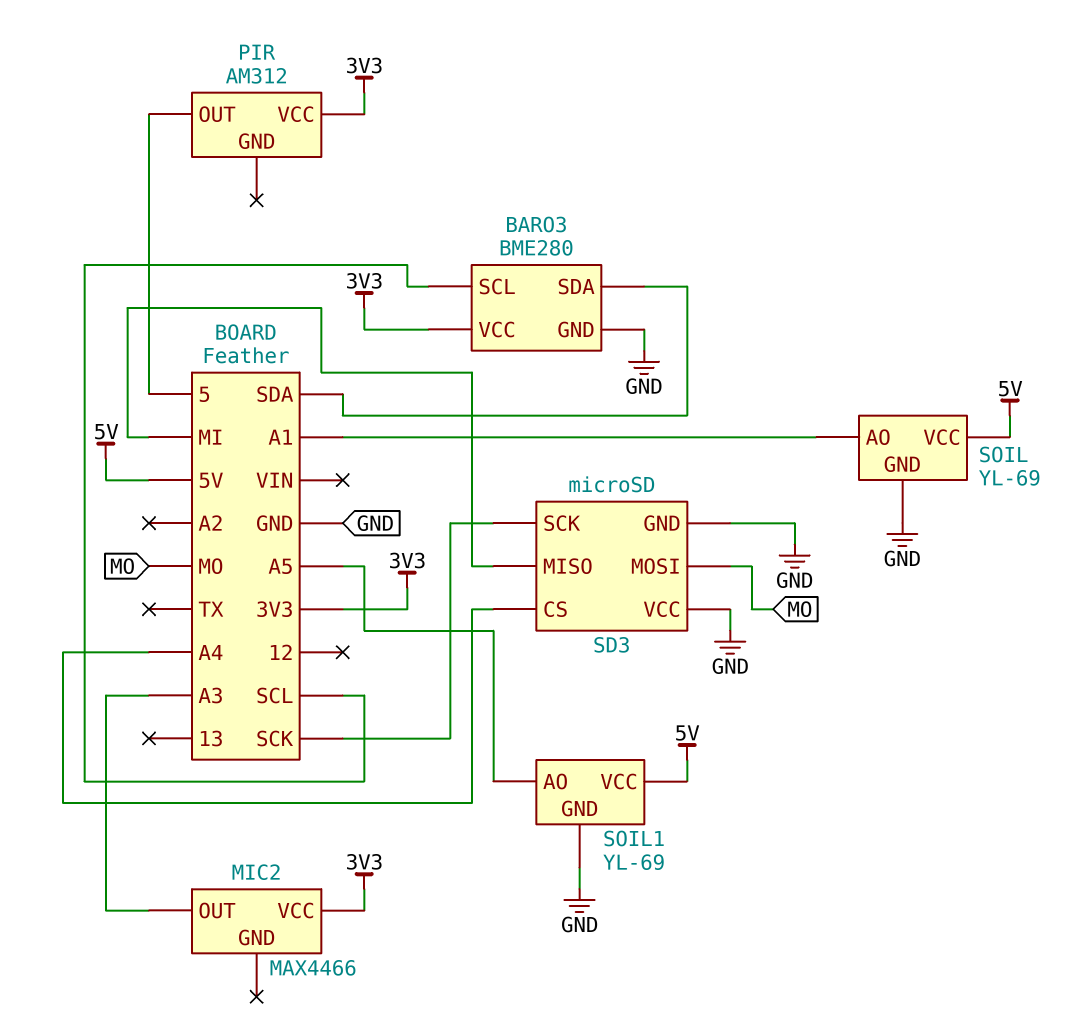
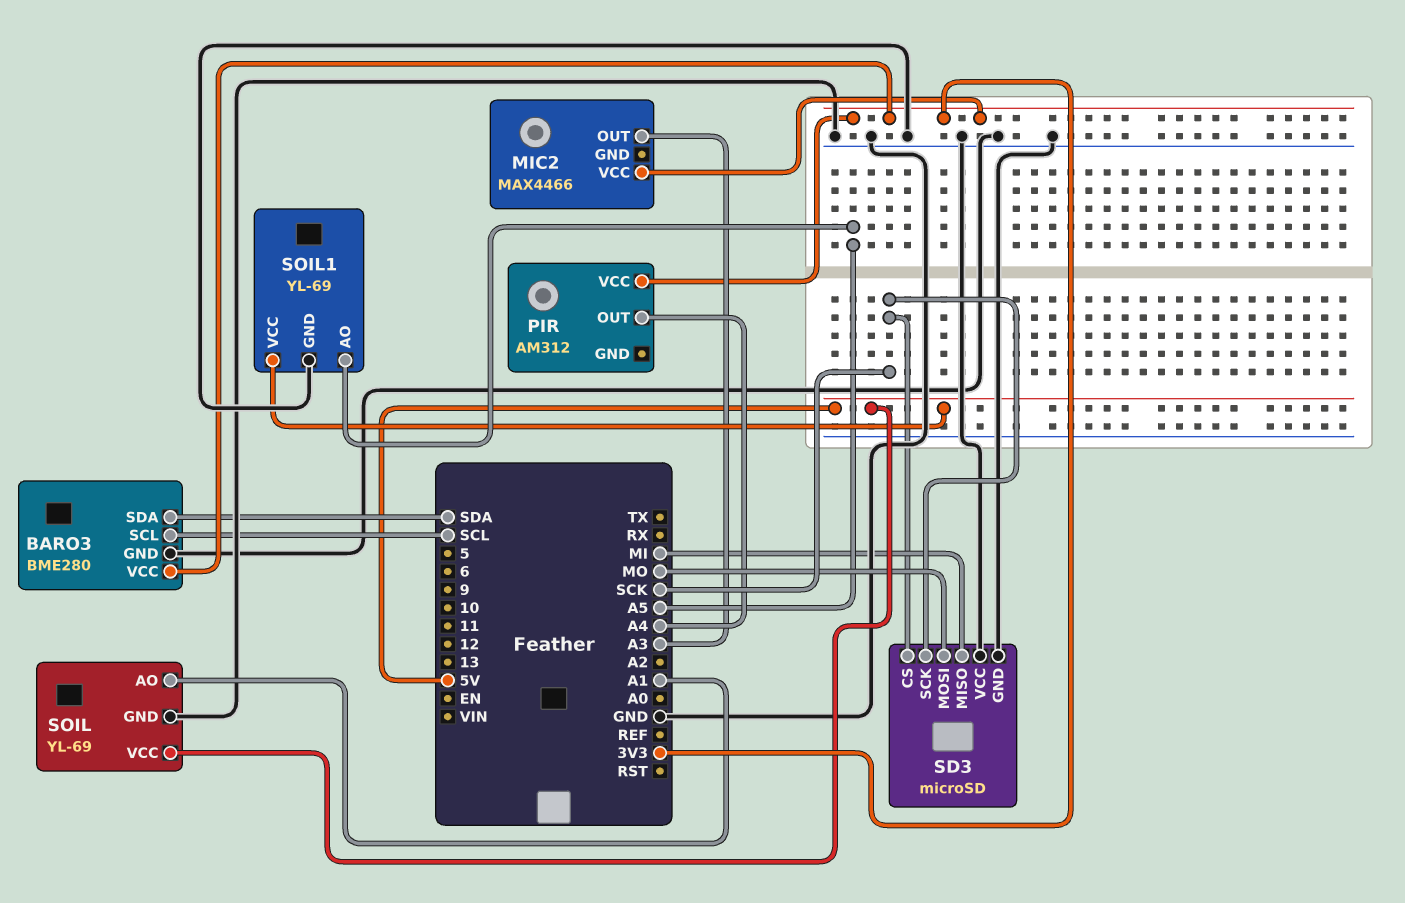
PIR pin OUT: 5 -> A4
SD3 pin CS: A4 -> SCK

